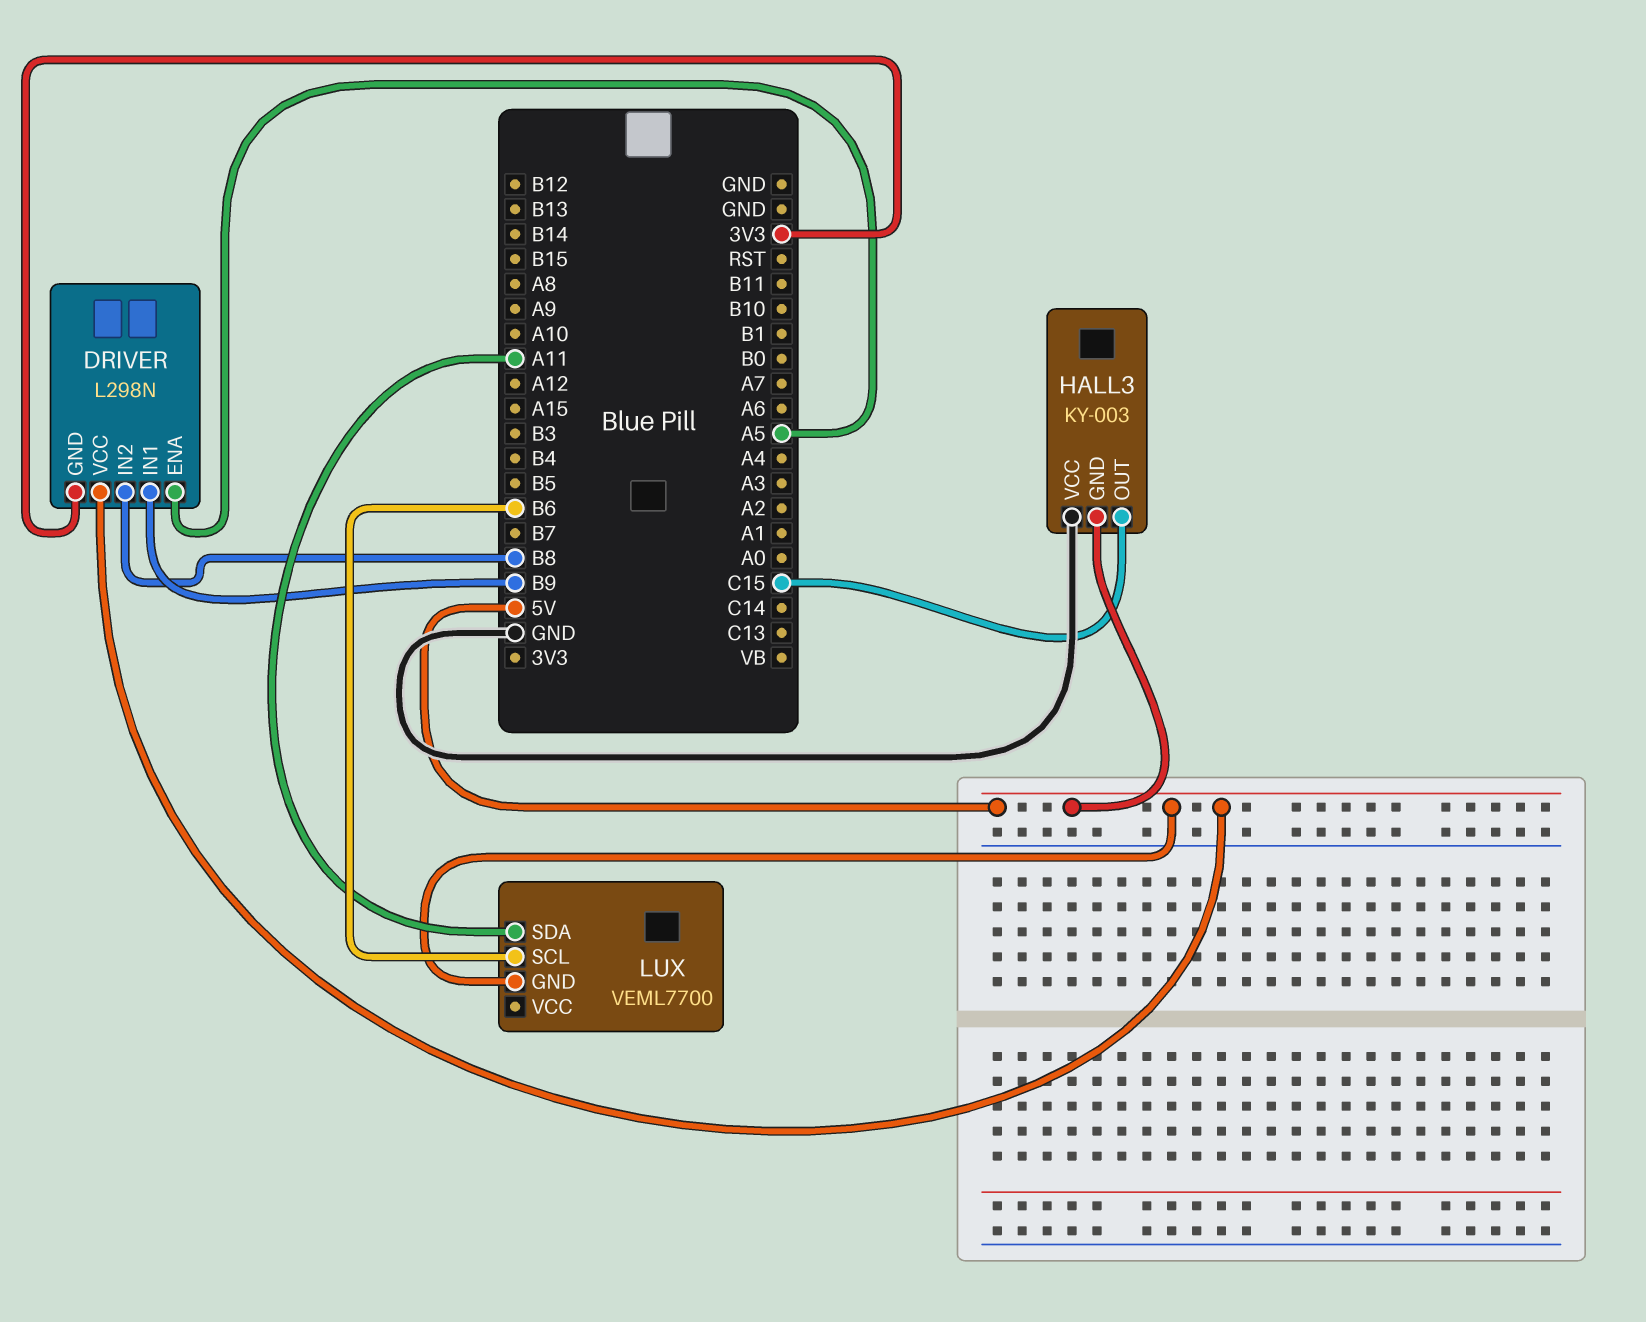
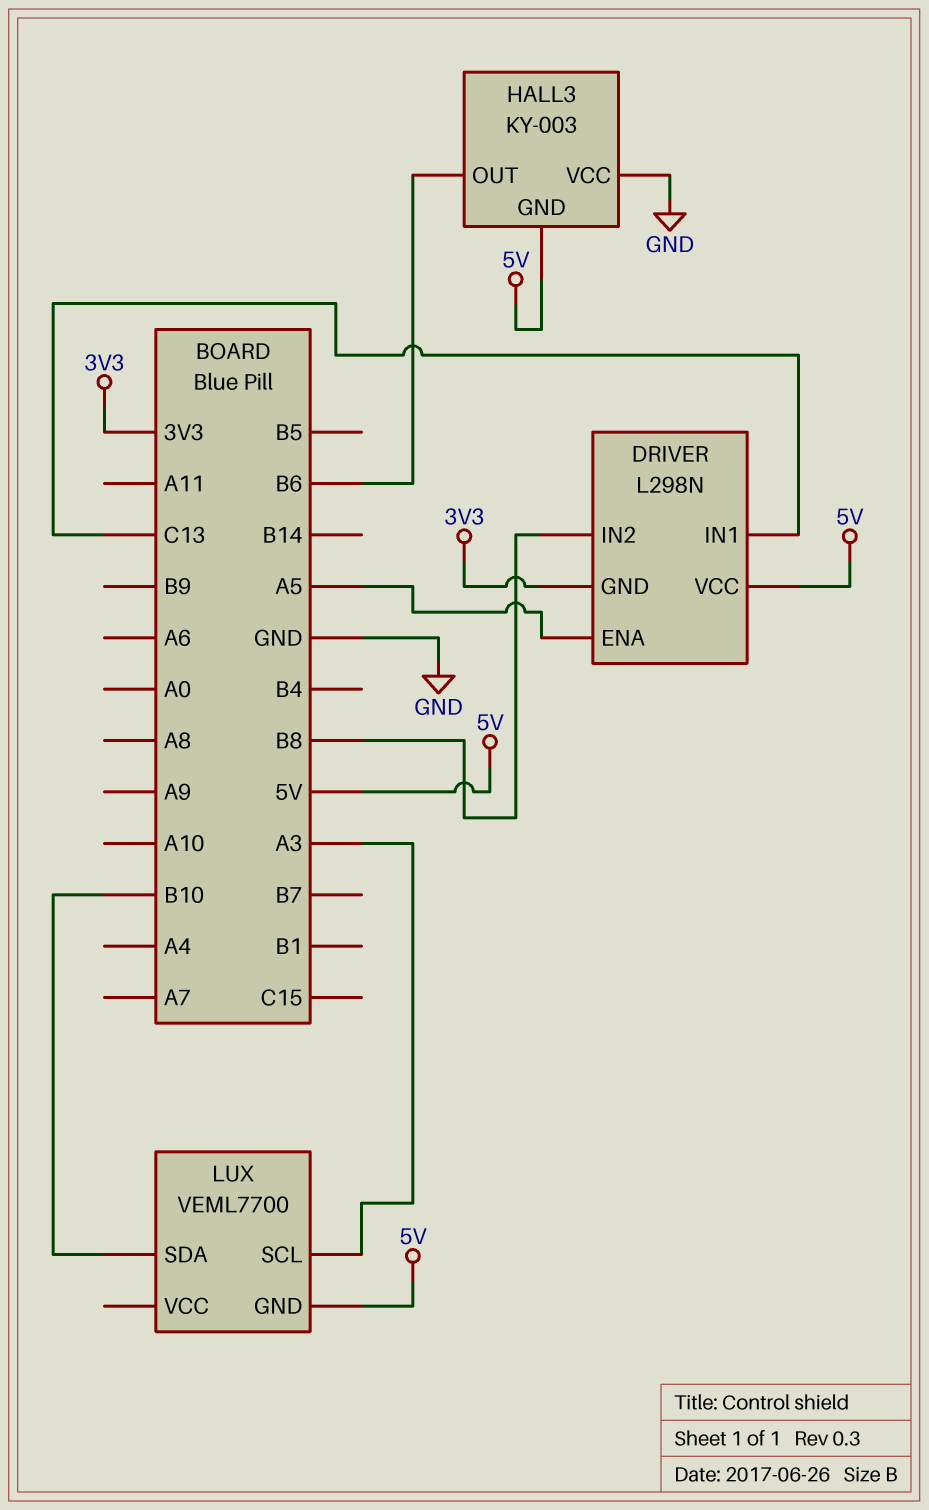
DRIVER pin IN1: B9 -> C13
HALL3 pin OUT: C15 -> B6
LUX pin SCL: B6 -> A3
LUX pin SDA: A11 -> B10

